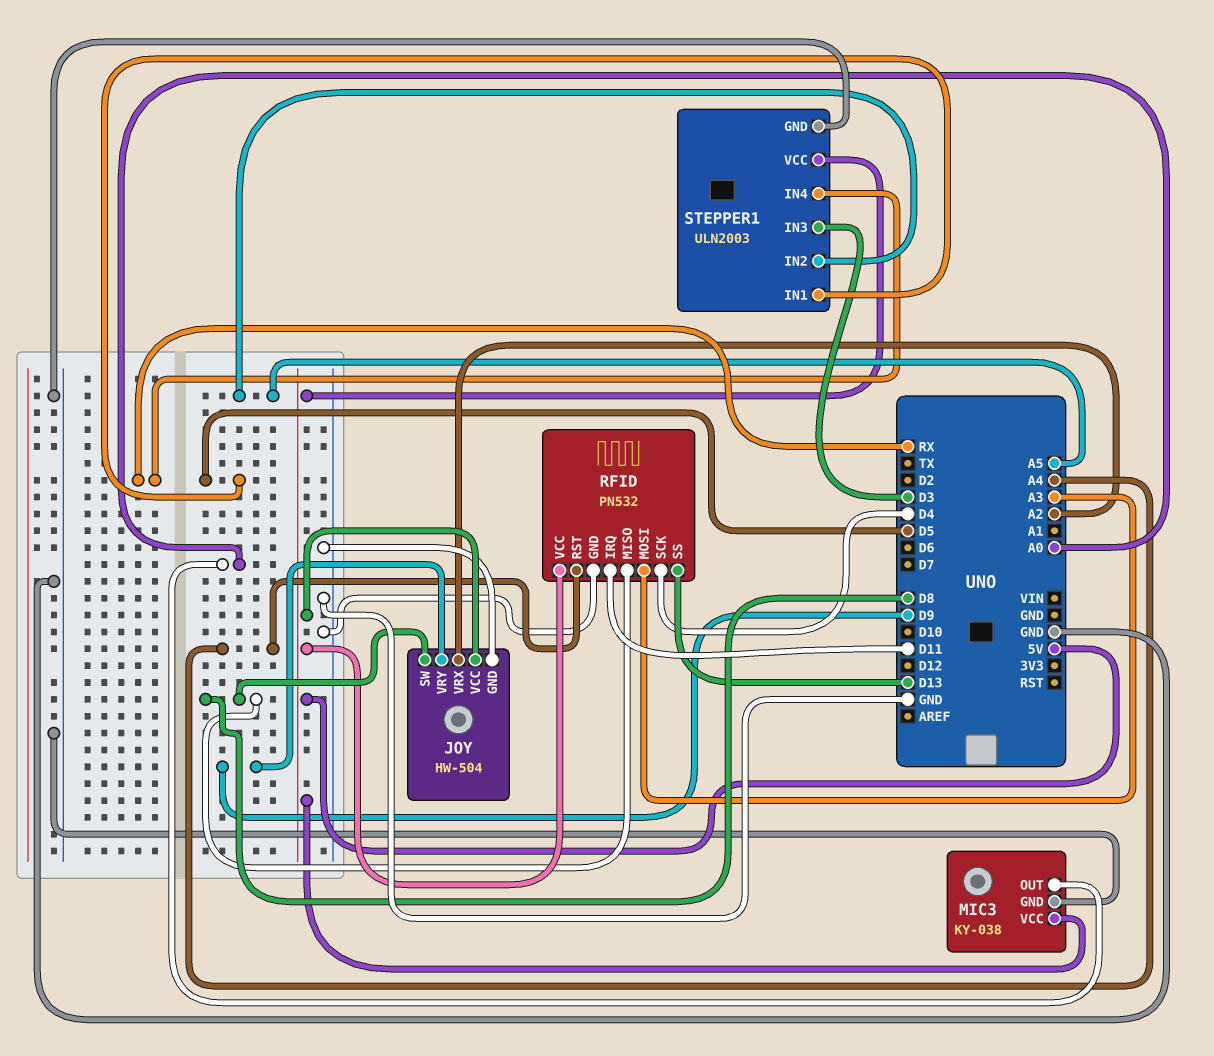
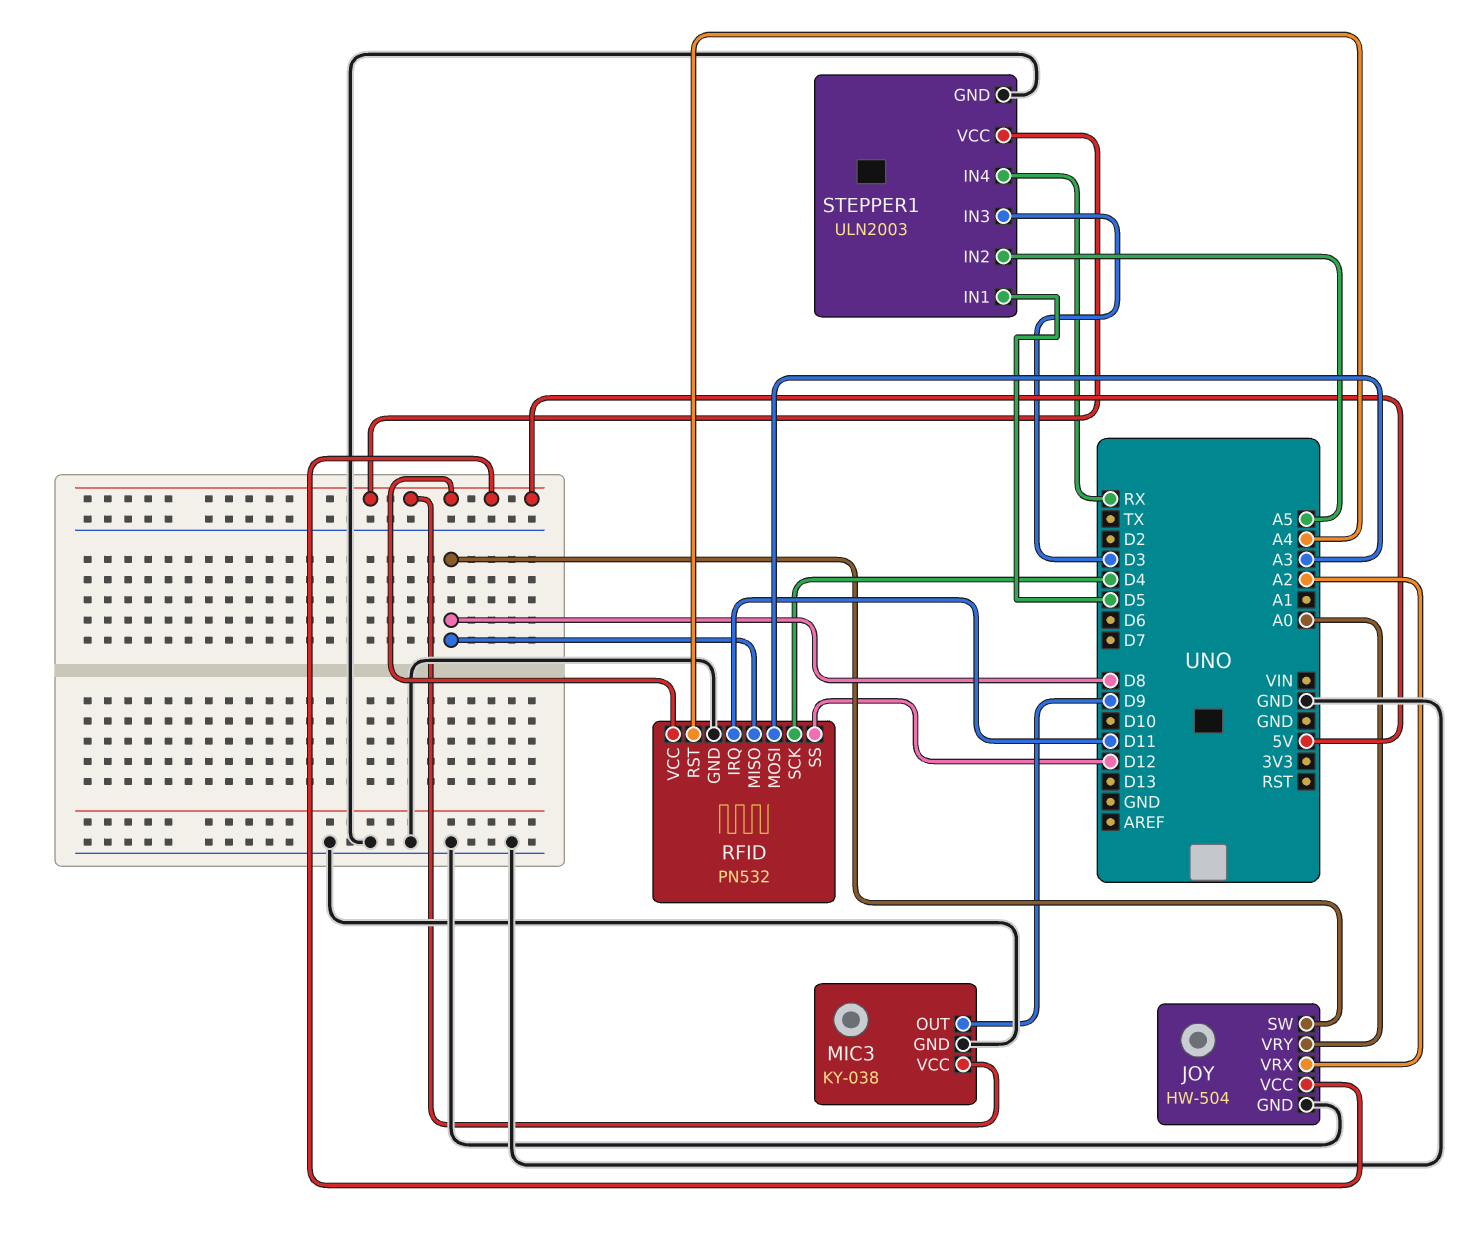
JOY pin VRY: D9 -> A0
MIC3 pin OUT: A0 -> D9
RFID pin SS: D13 -> D12

